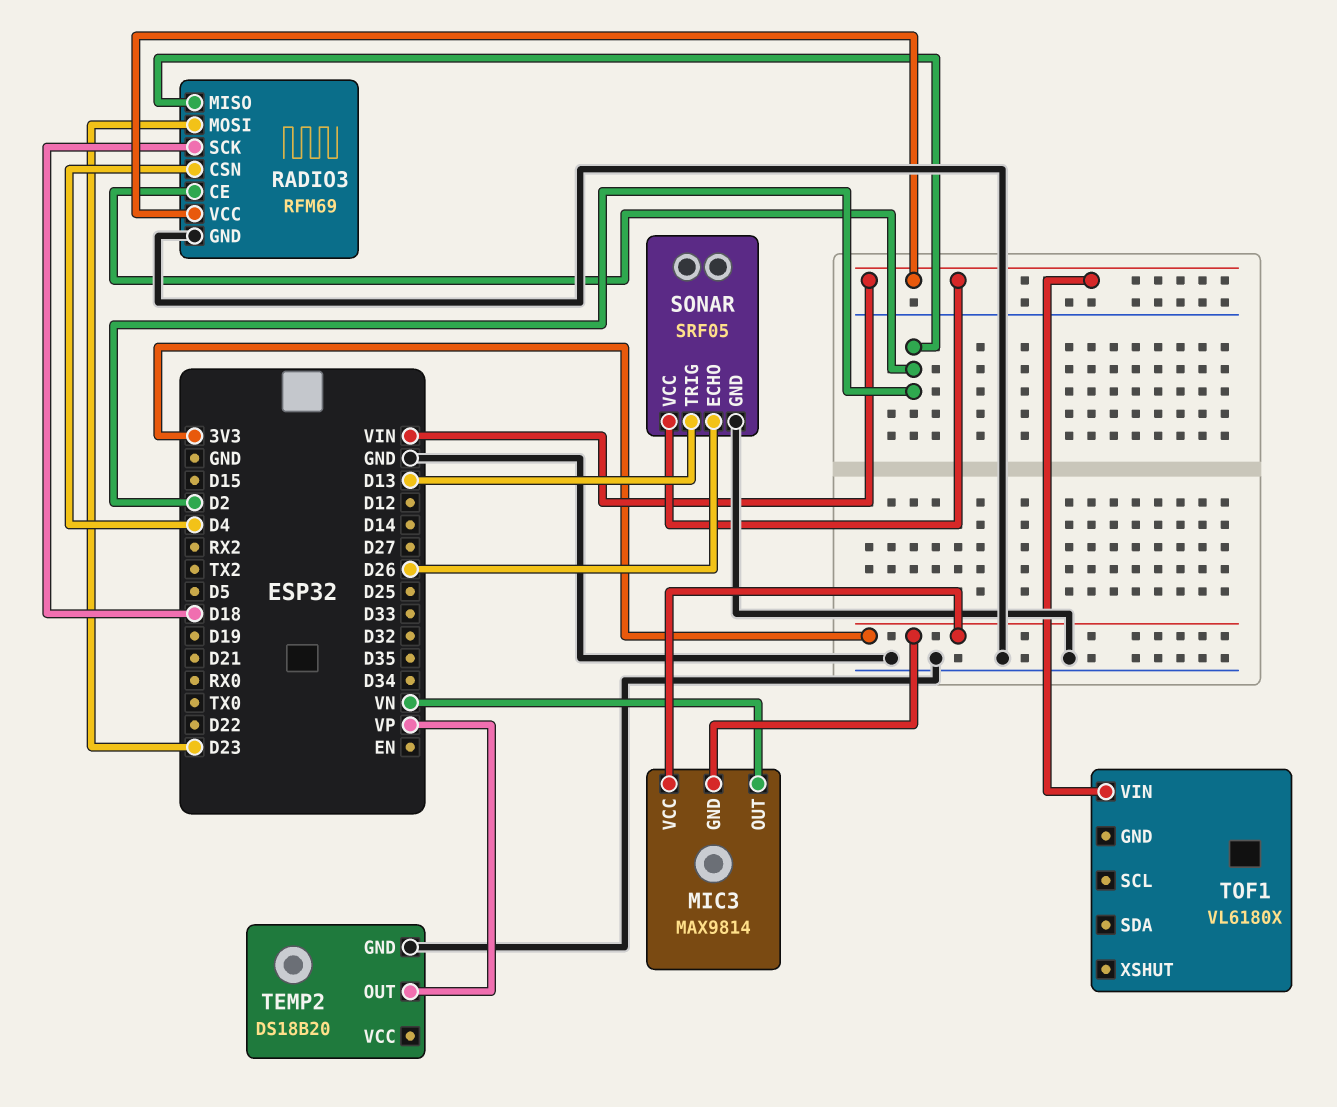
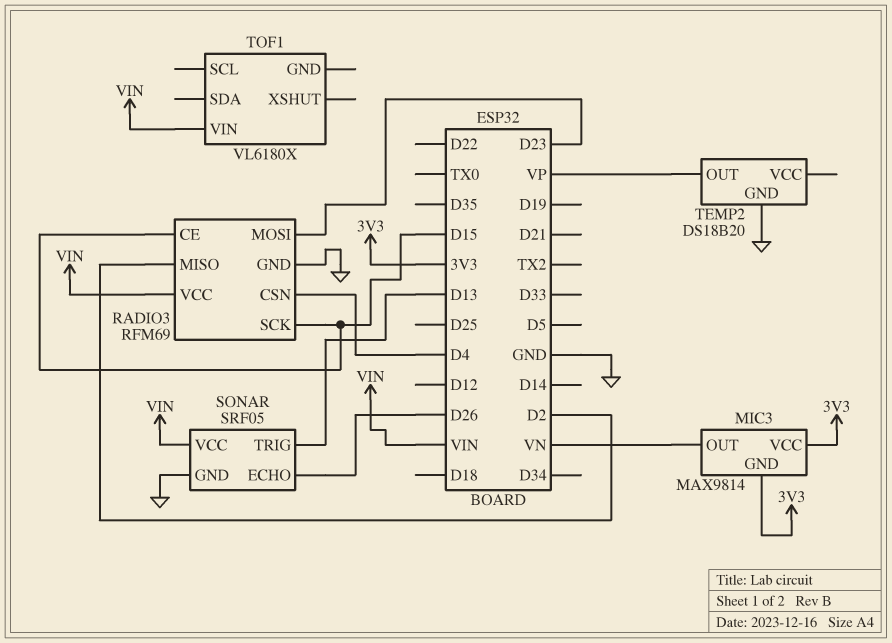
RADIO3 pin CE: D2 -> D15
RADIO3 pin SCK: D18 -> D15

